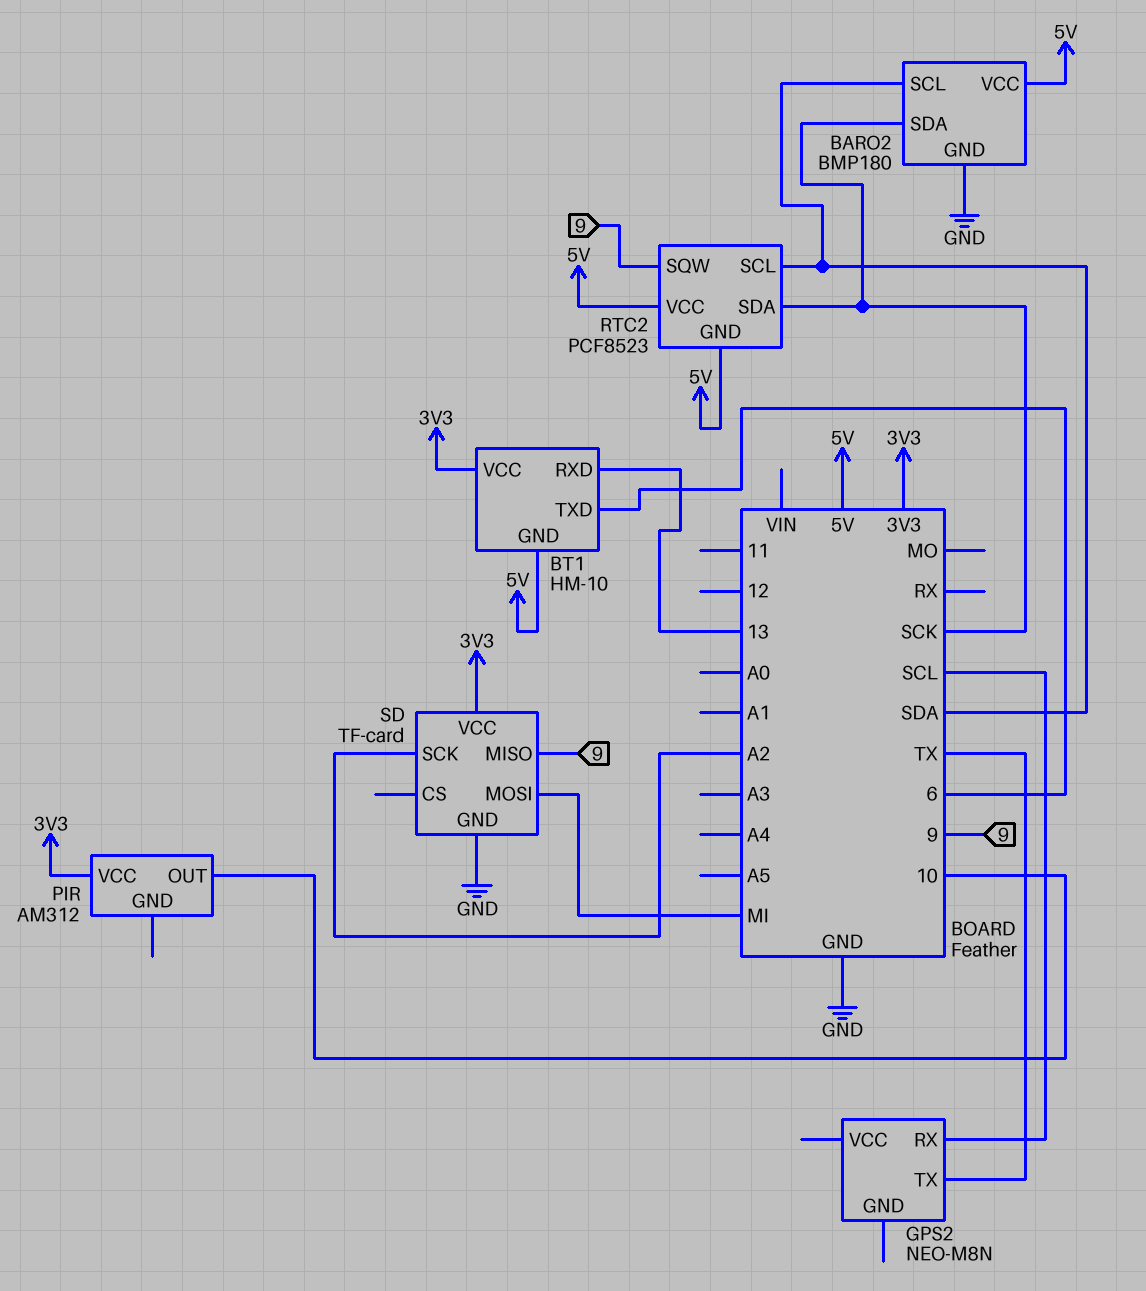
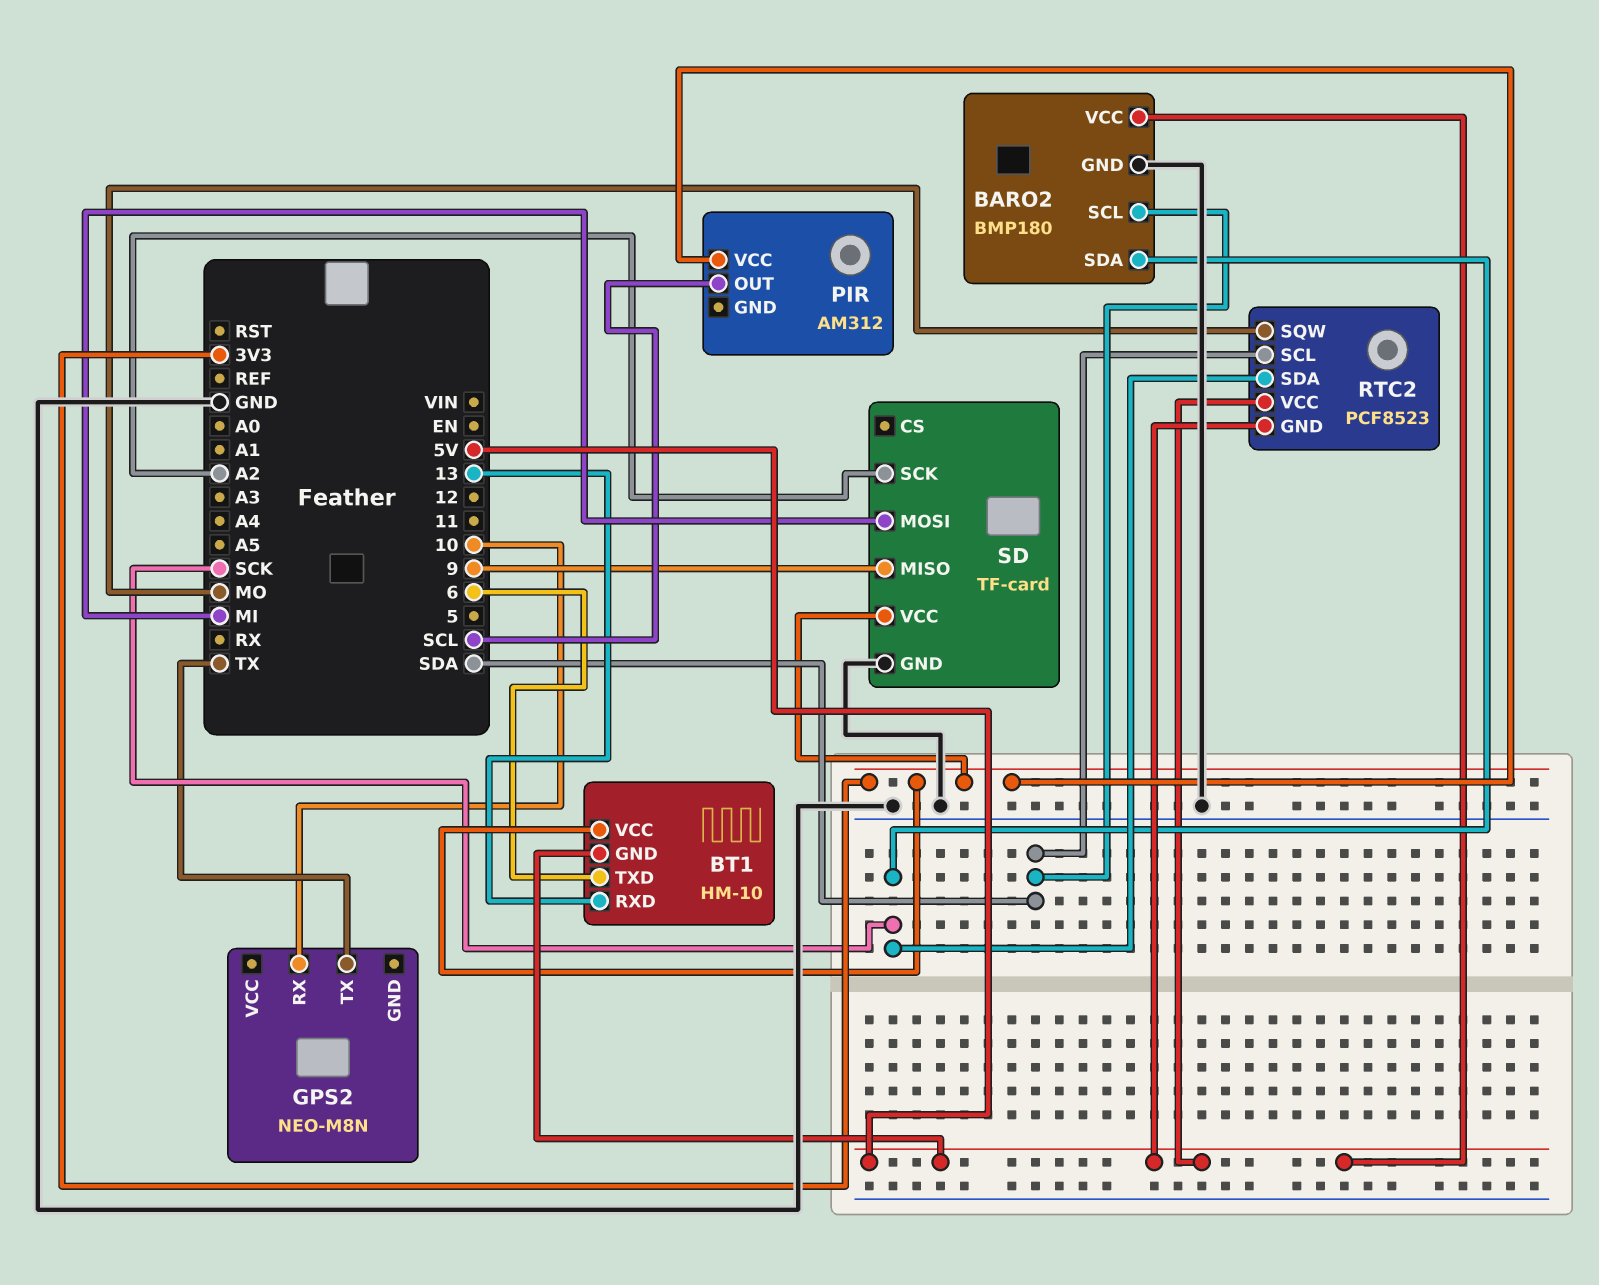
GPS2 pin RX: SCL -> 10
PIR pin OUT: 10 -> SCL
RTC2 pin SQW: 9 -> MO

